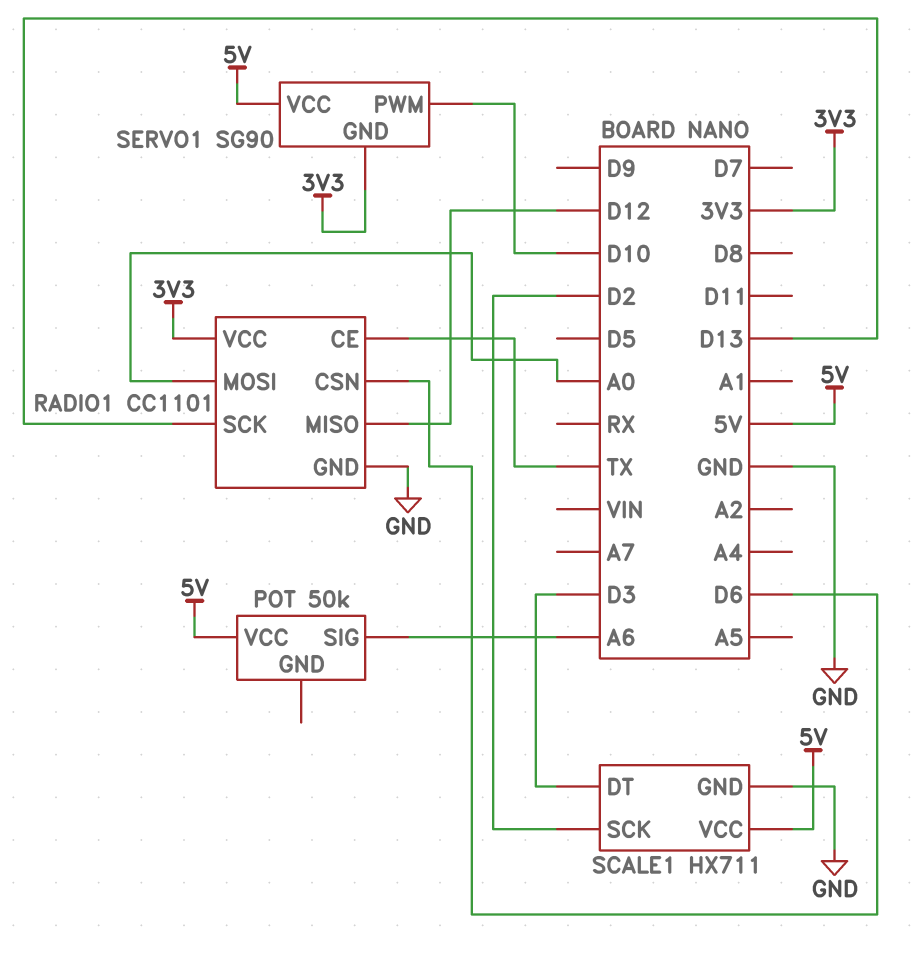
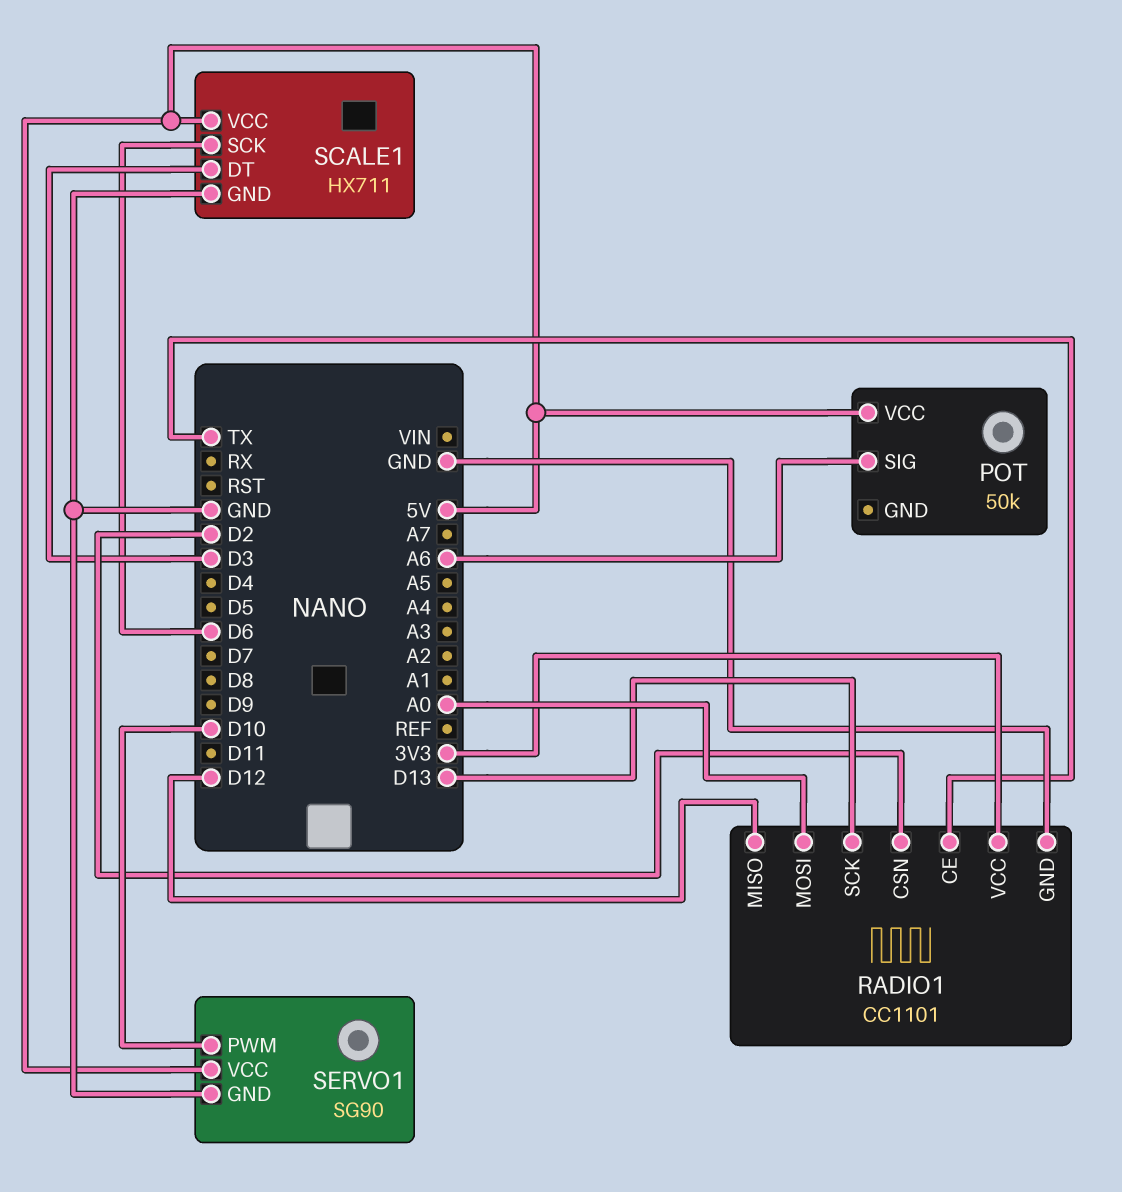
RADIO1 pin CSN: D6 -> D2
SCALE1 pin SCK: D2 -> D6
SERVO1 pin GND: 3V3 -> GND

